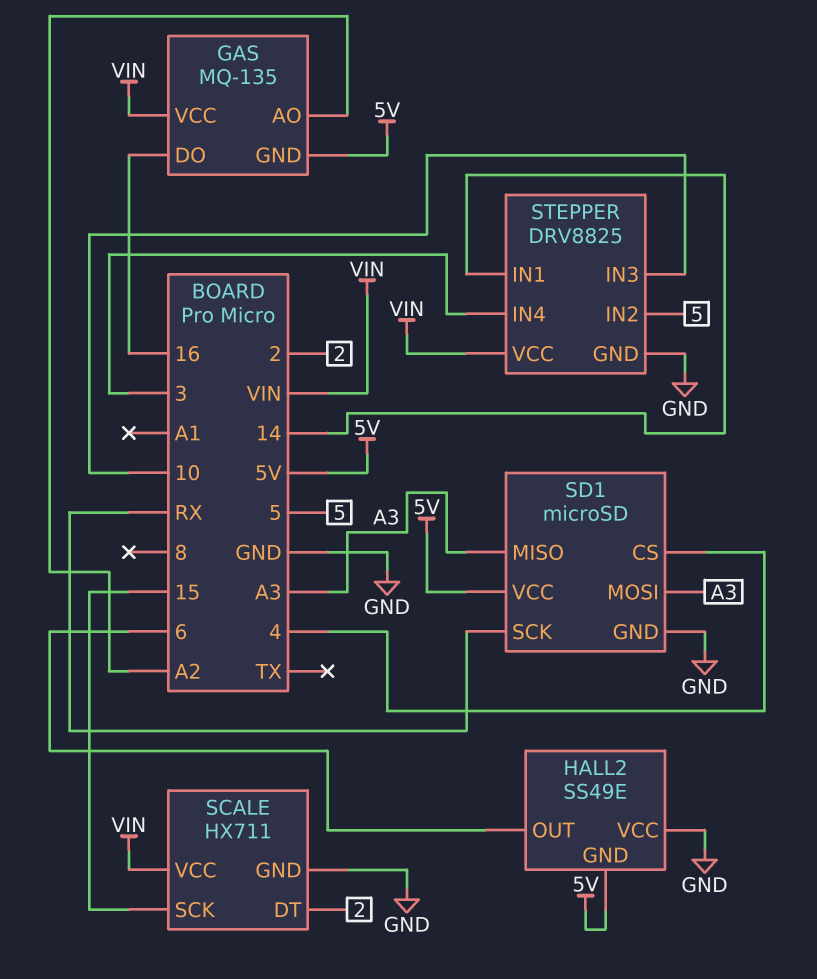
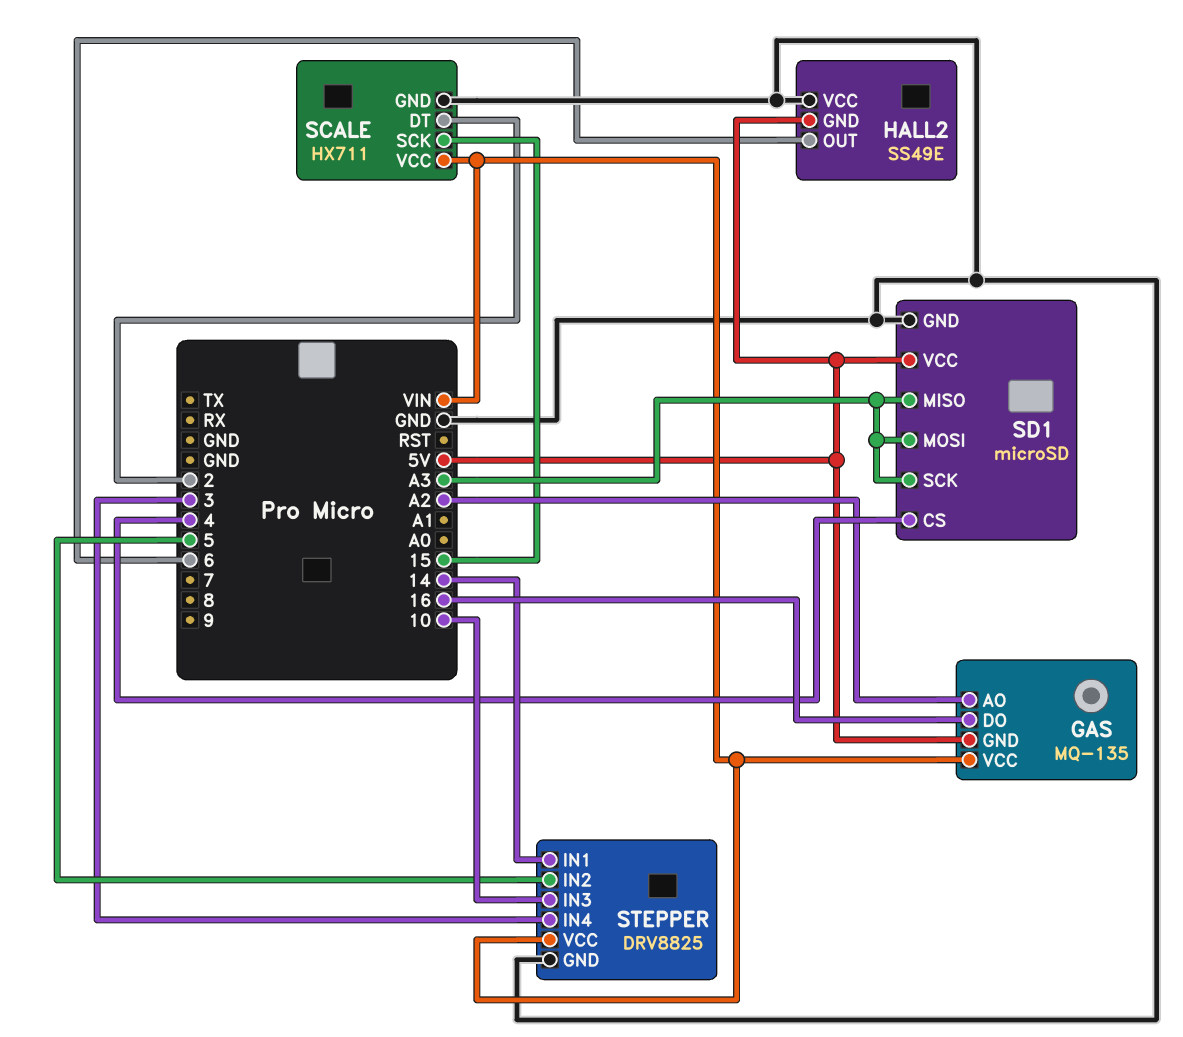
SD1 pin SCK: RX -> A3

